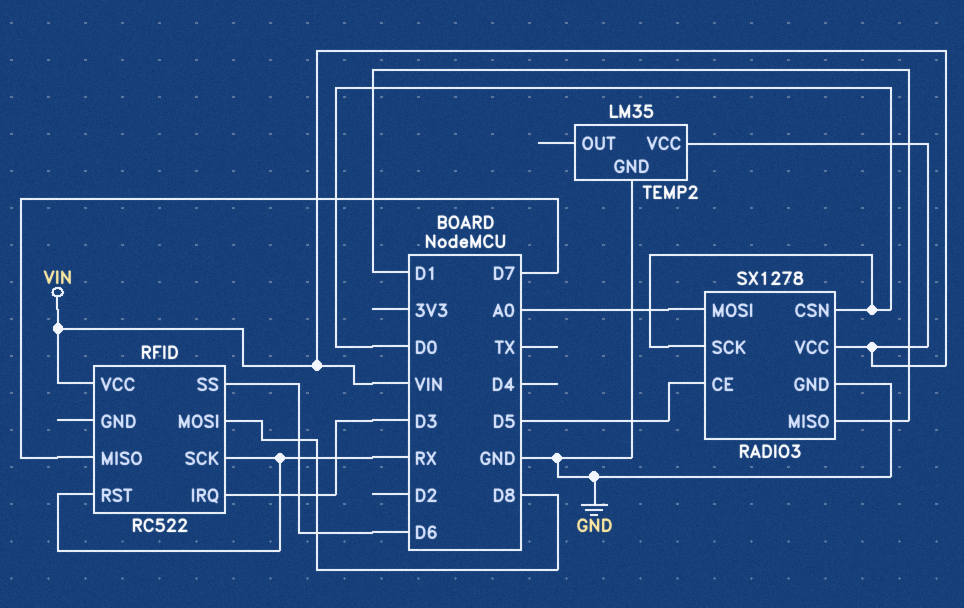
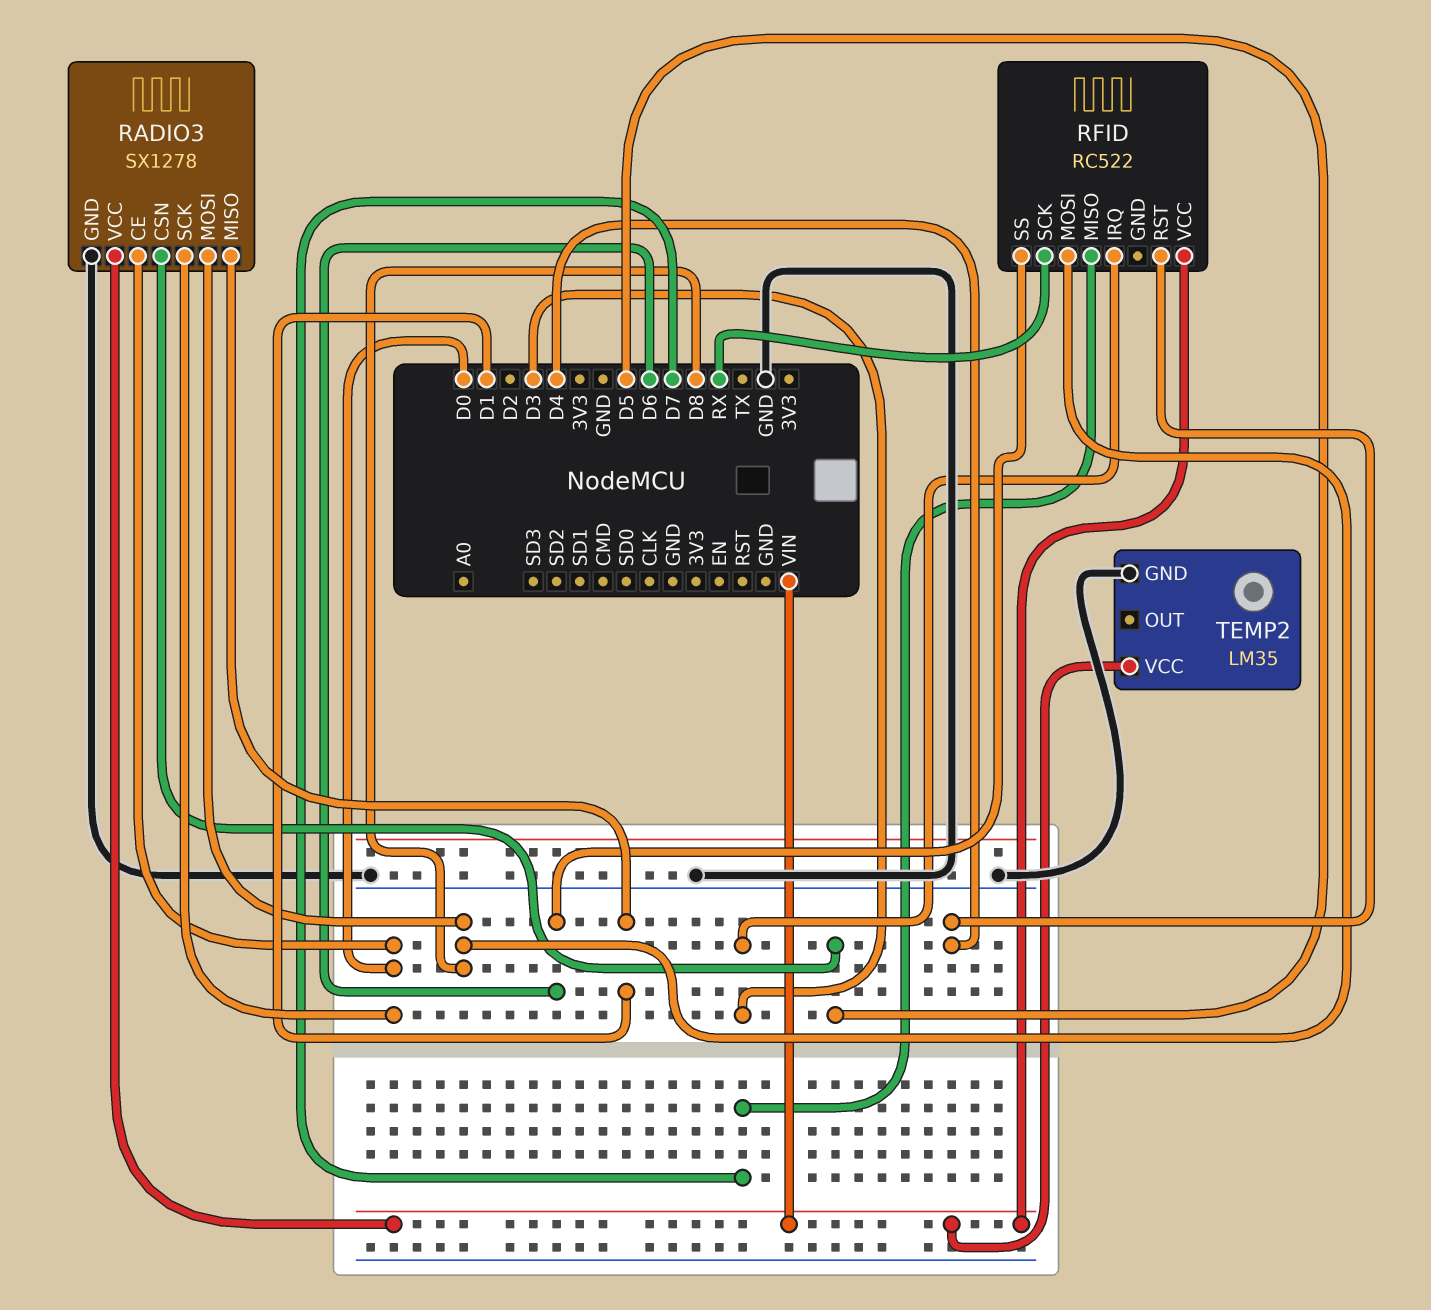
RADIO3 pin CE: D5 -> D0
RADIO3 pin CSN: D0 -> D5
RADIO3 pin MOSI: A0 -> D8
RFID pin RST: RX -> D4

